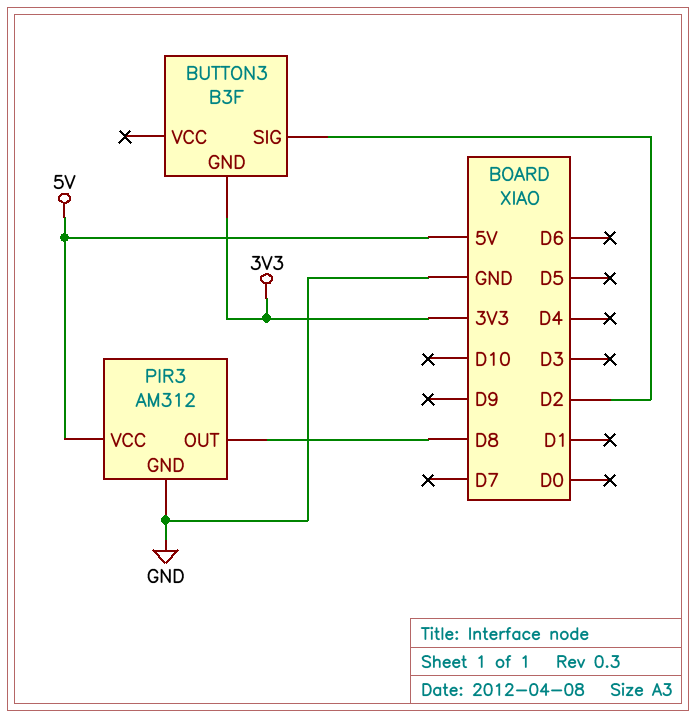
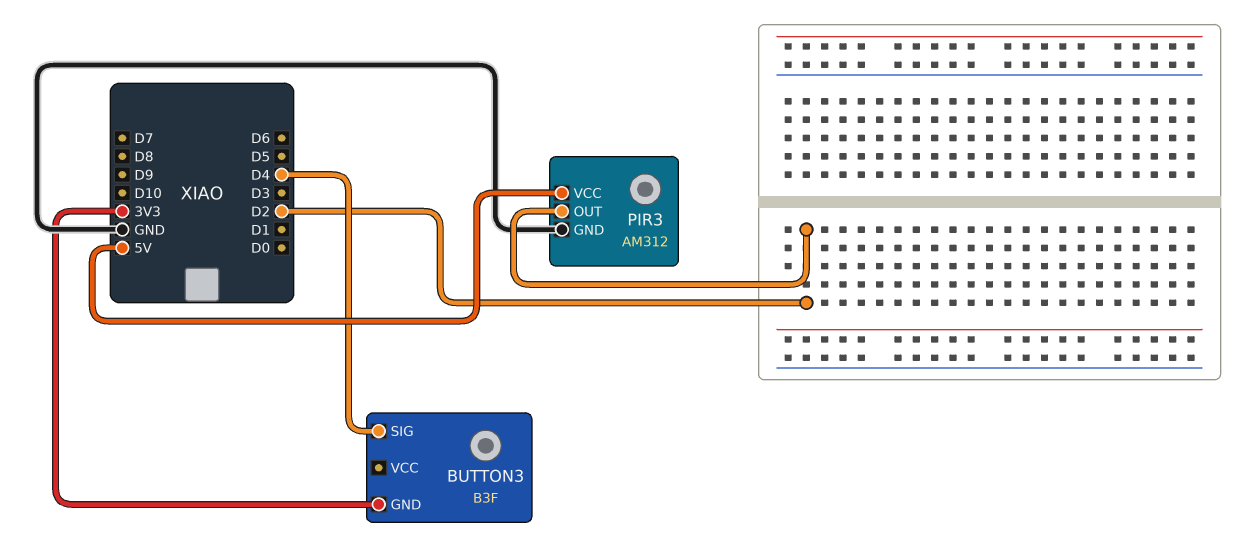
BUTTON3 pin SIG: D2 -> D4
PIR3 pin OUT: D8 -> D2

